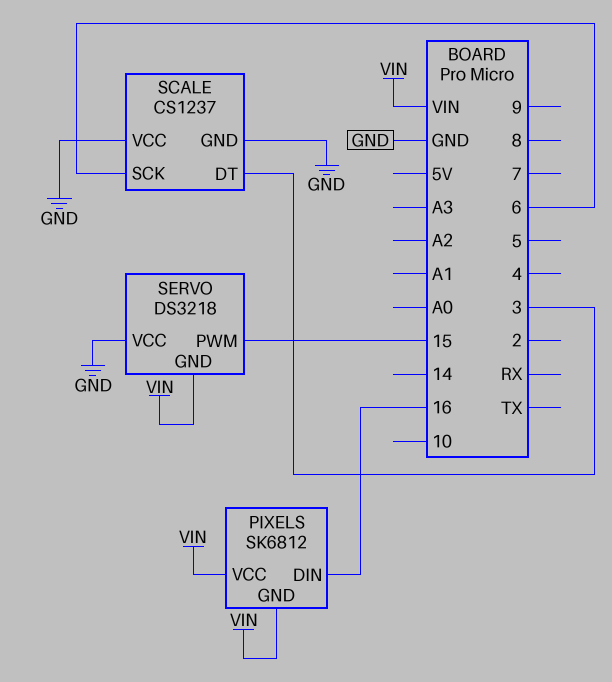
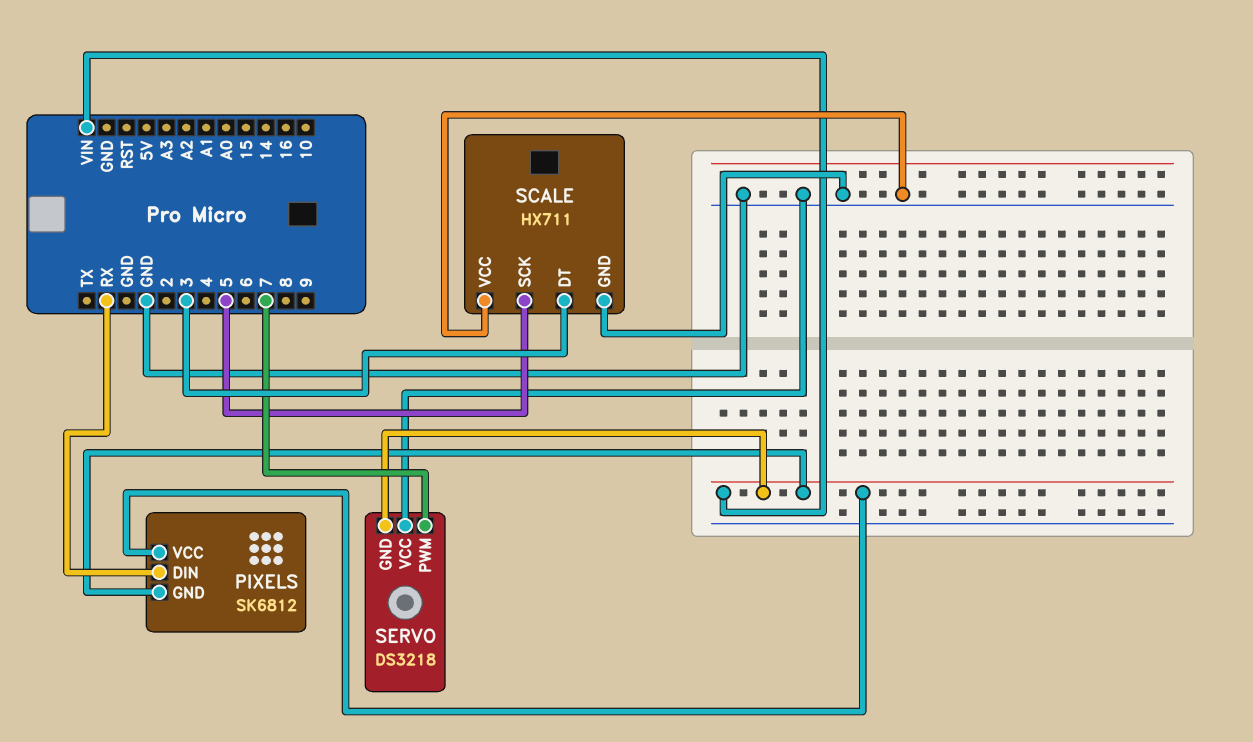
PIXELS pin DIN: 16 -> RX
SCALE: CS1237 -> HX711
SCALE pin SCK: 6 -> 5
SERVO pin PWM: 15 -> 7

